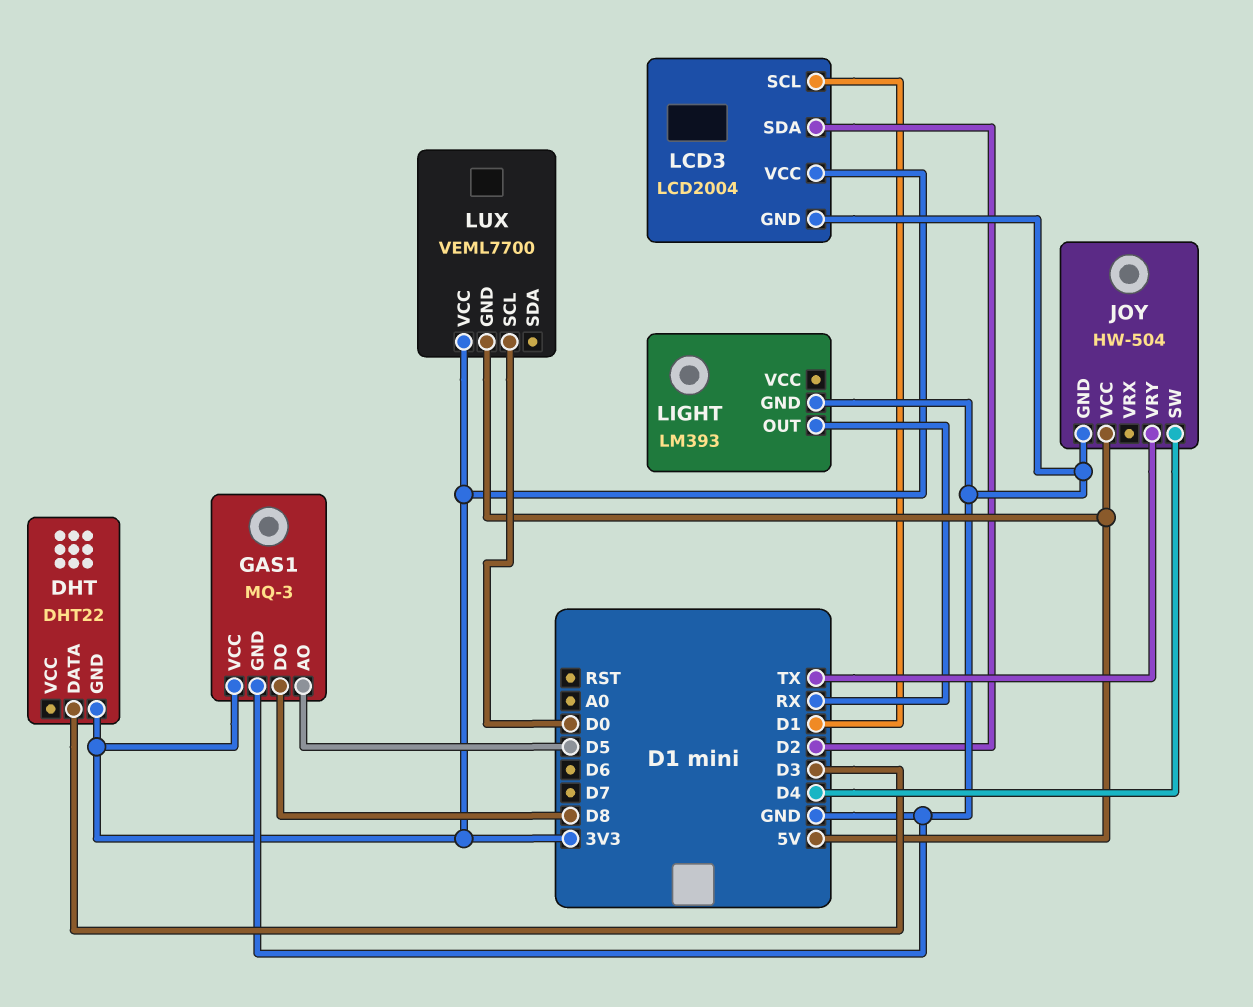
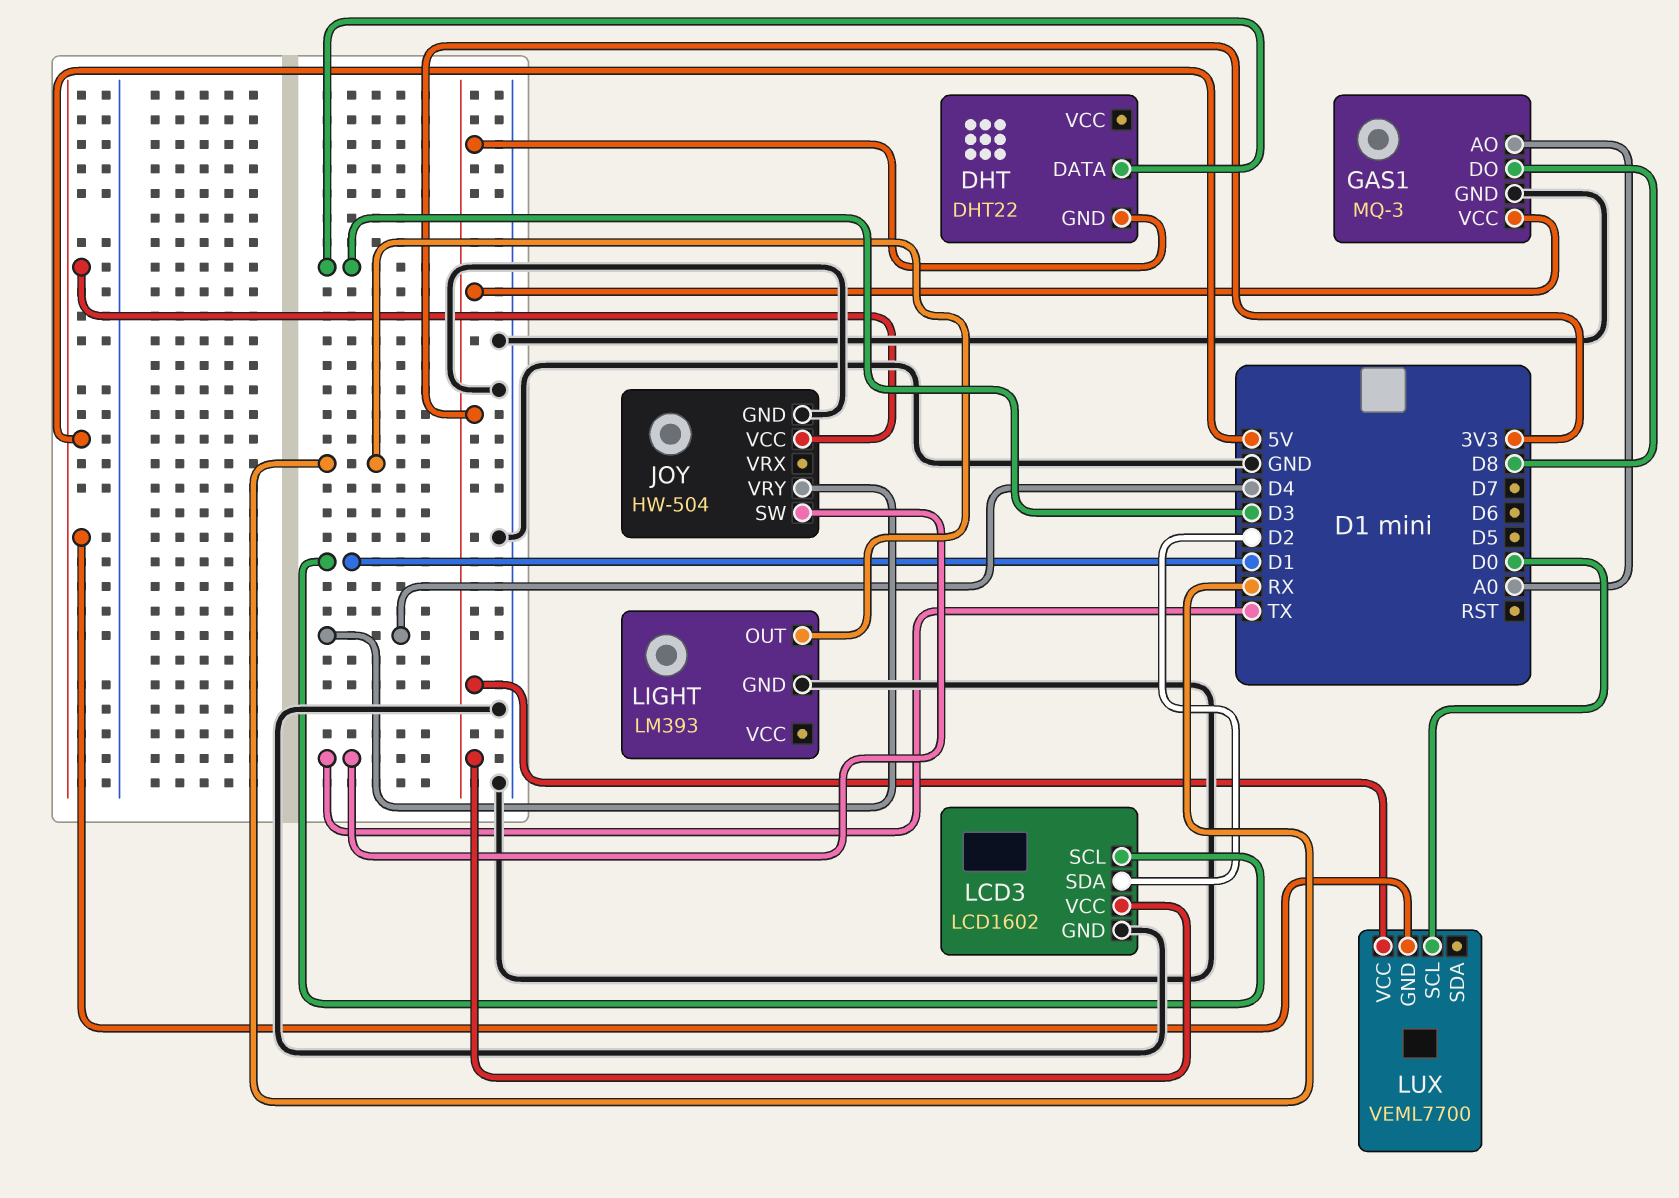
GAS1 pin AO: D5 -> A0
JOY pin SW: D4 -> TX
JOY pin VRY: TX -> D4
LCD3: LCD2004 -> LCD1602

